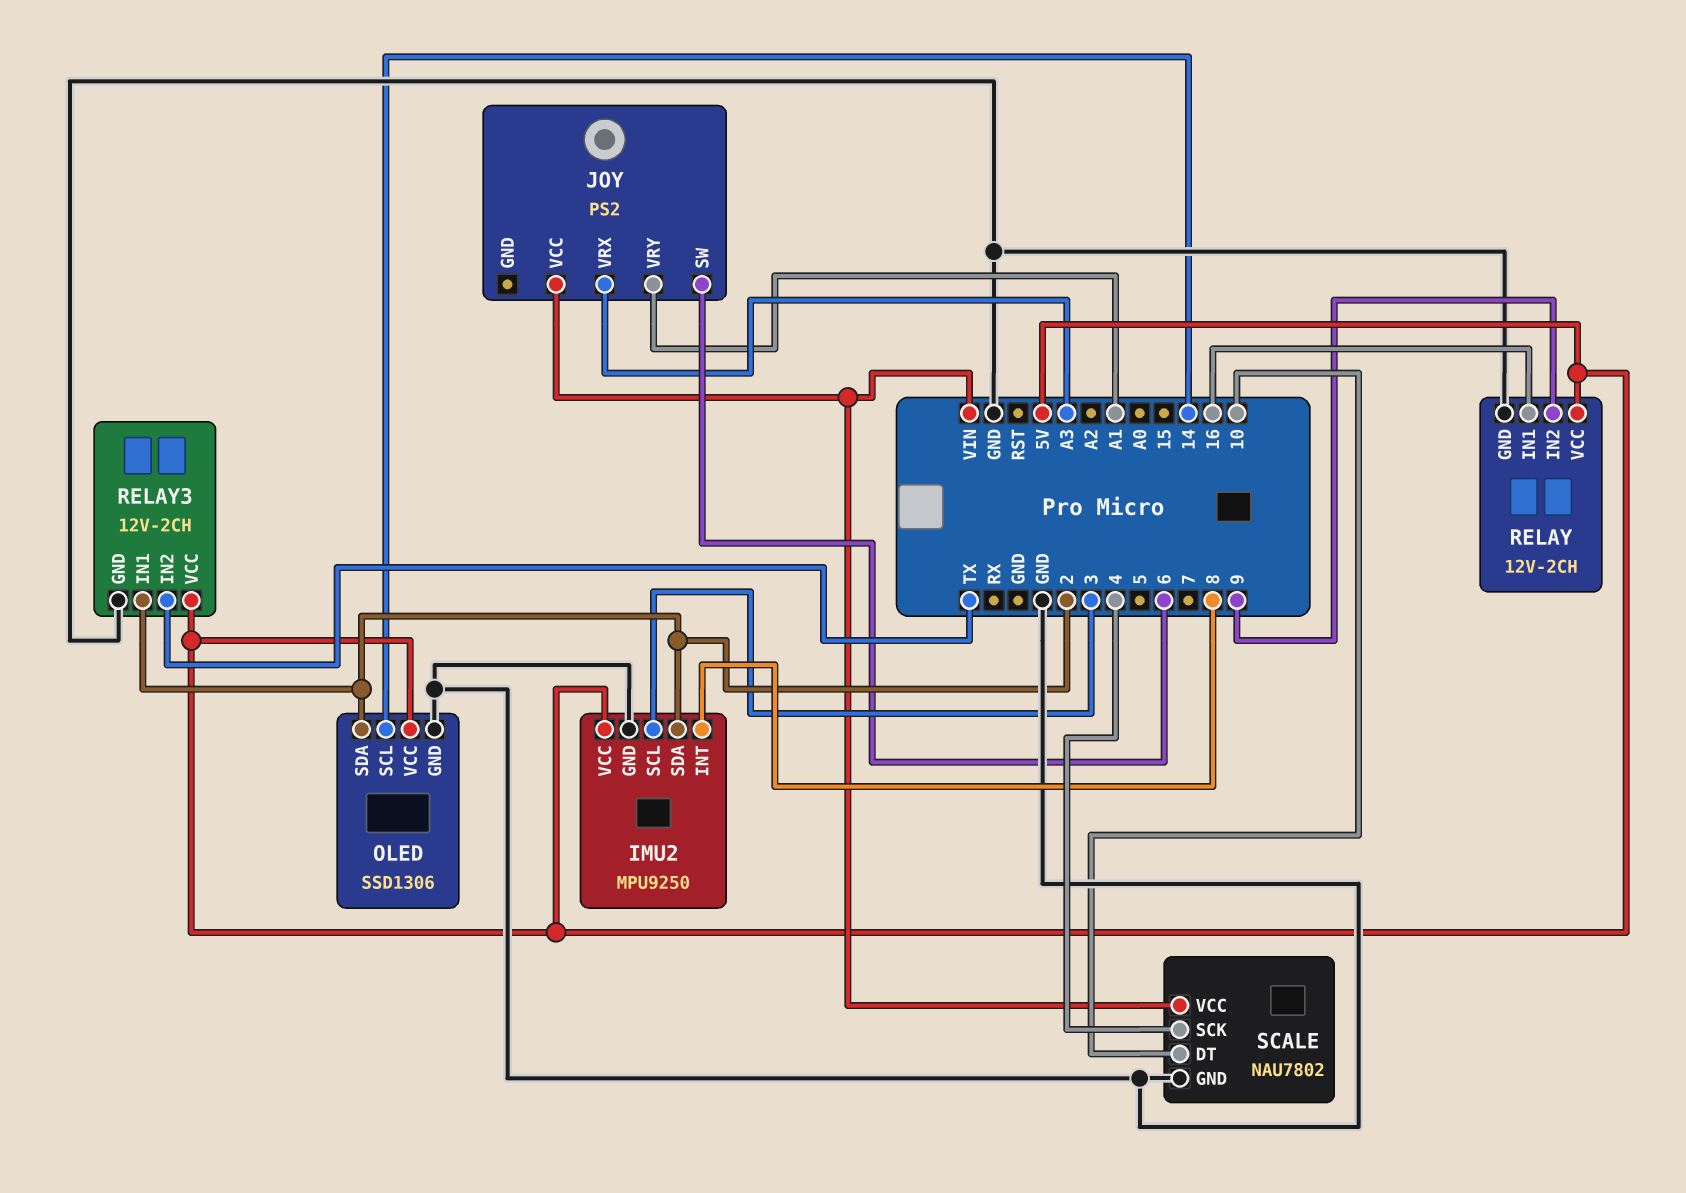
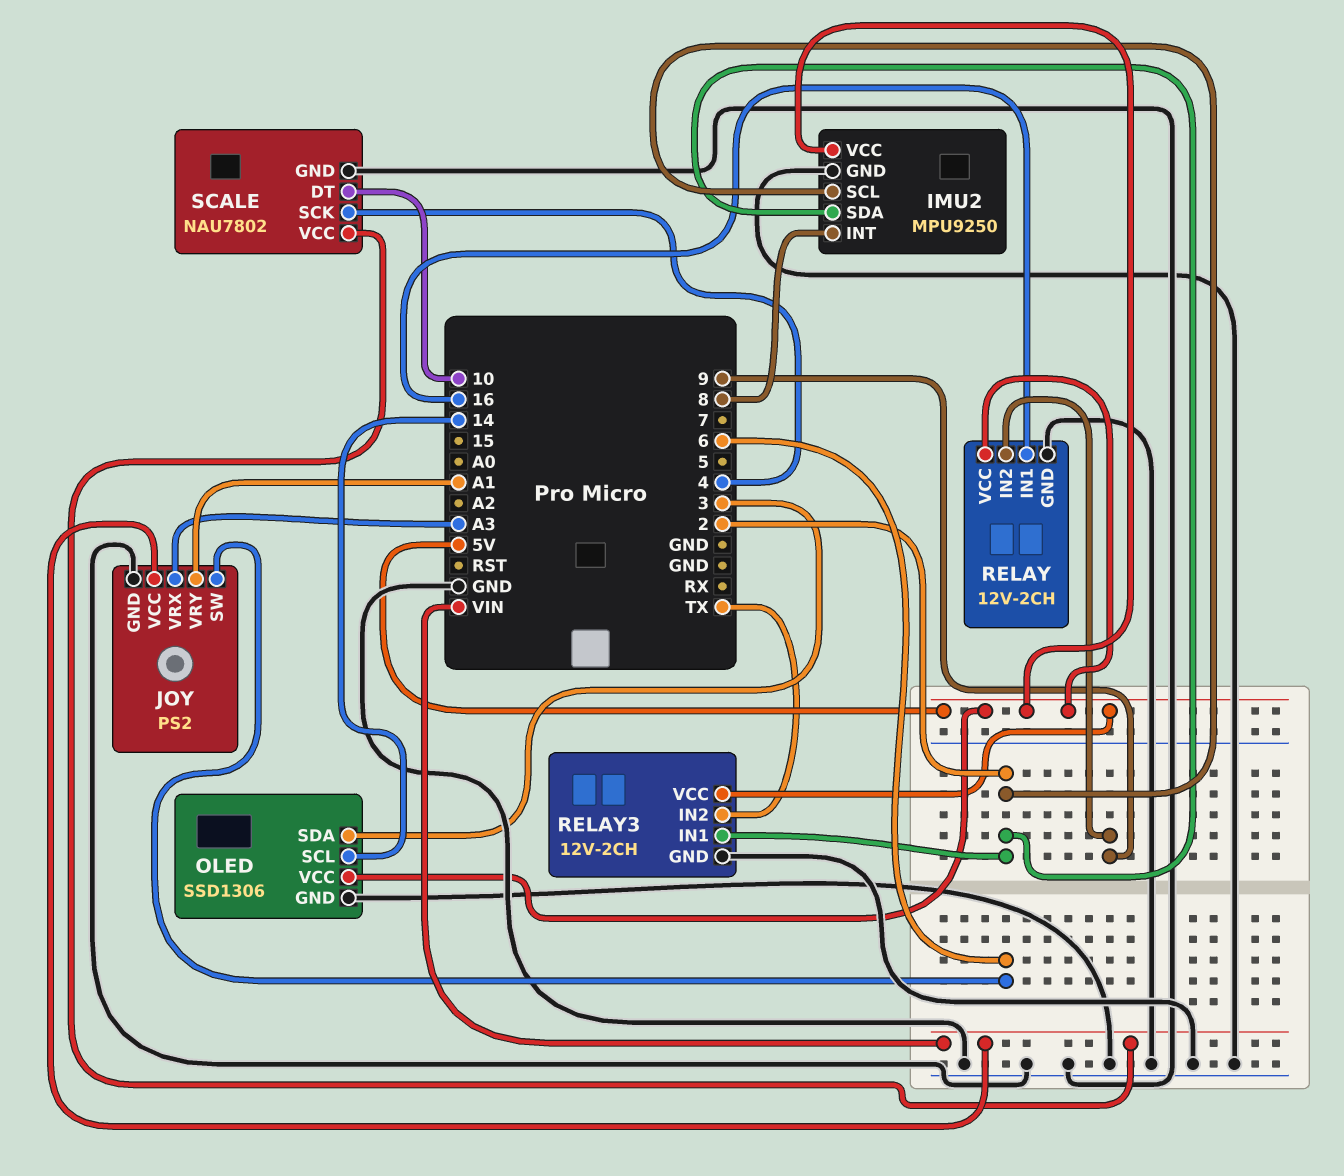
IMU2 pin SCL: 3 -> 2
JOY pin GND: none -> GND
OLED pin SDA: 2 -> 3

